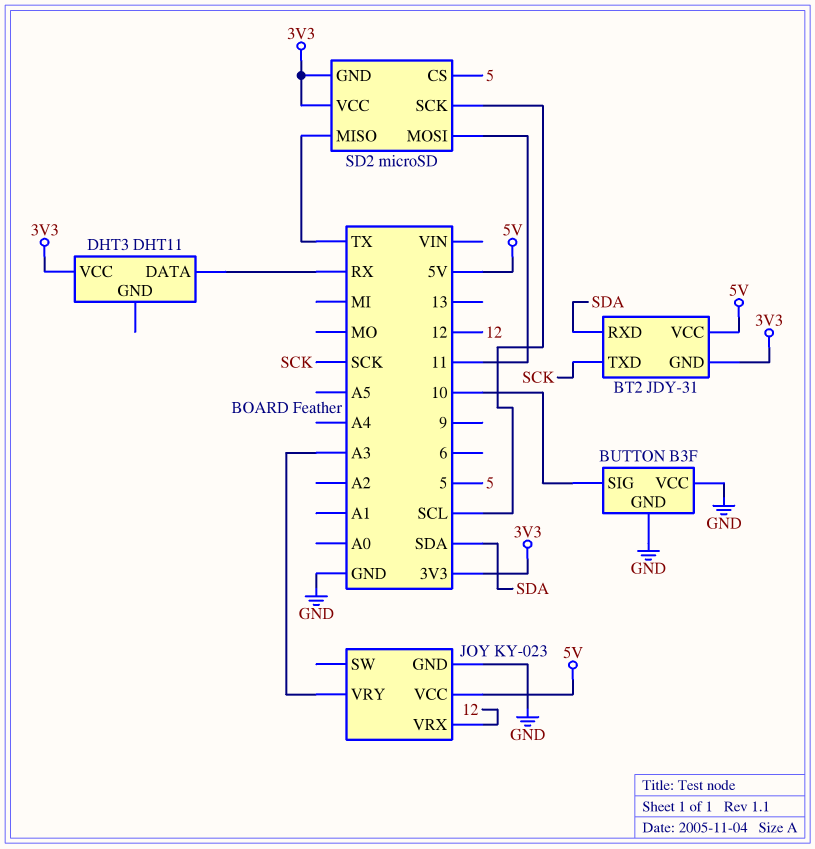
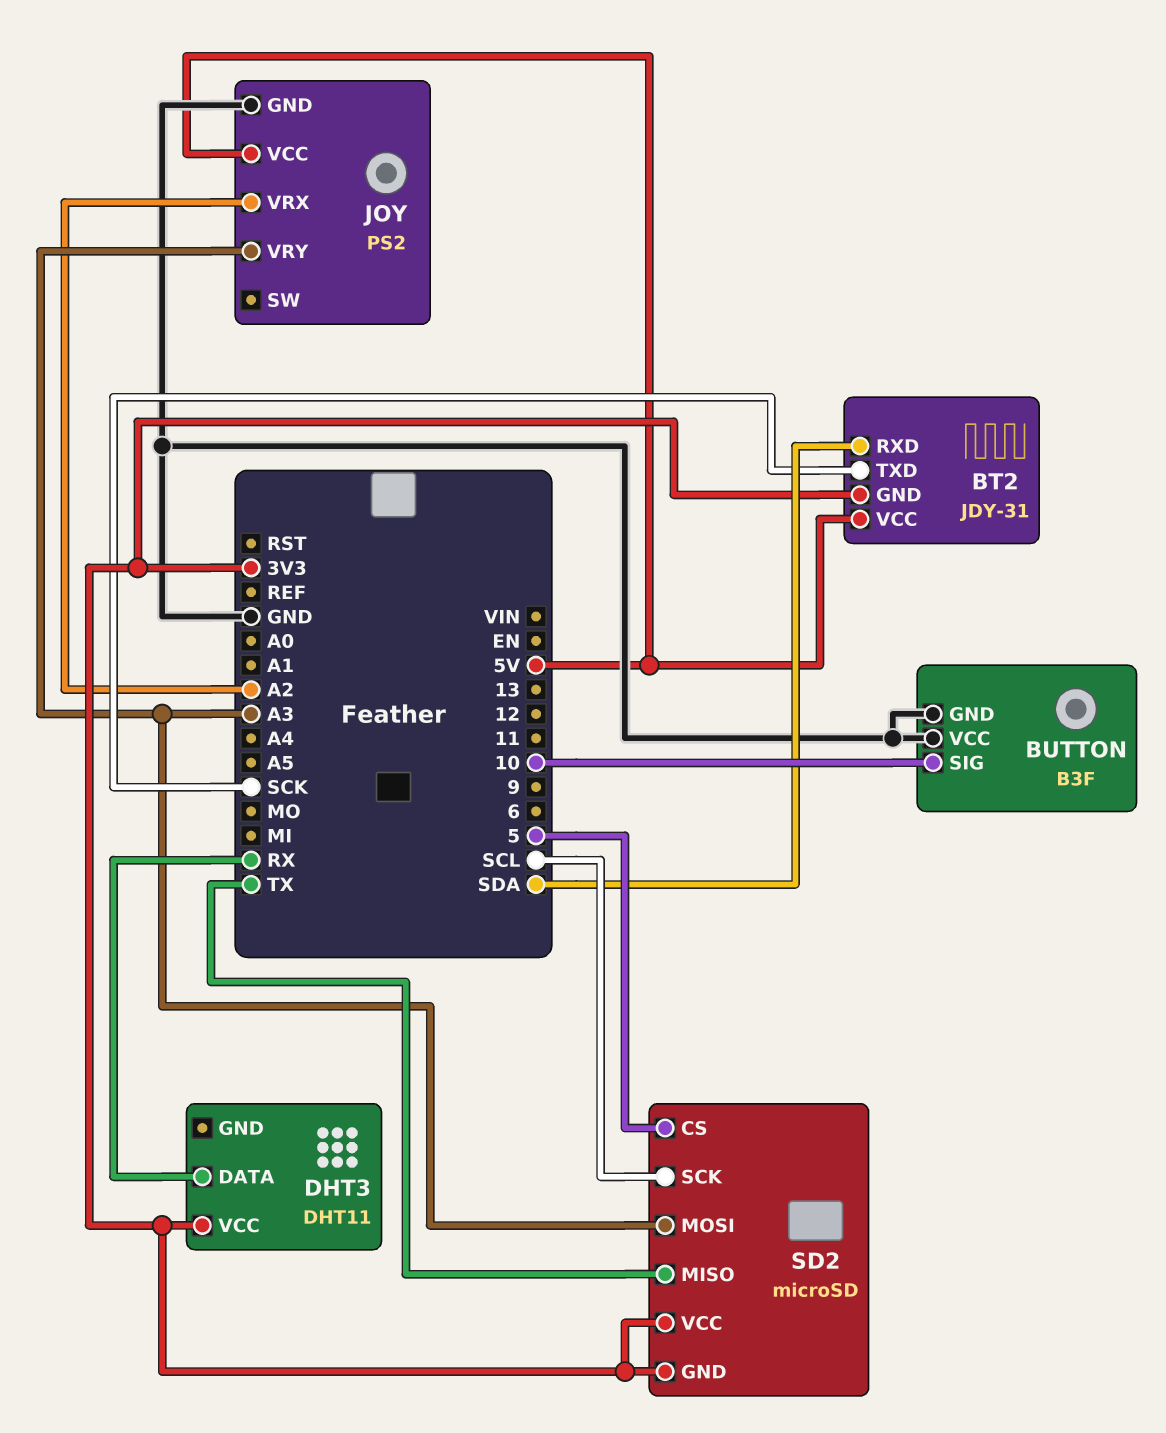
JOY: KY-023 -> PS2
JOY pin VRX: 12 -> A2
SD2 pin MOSI: 11 -> A3

